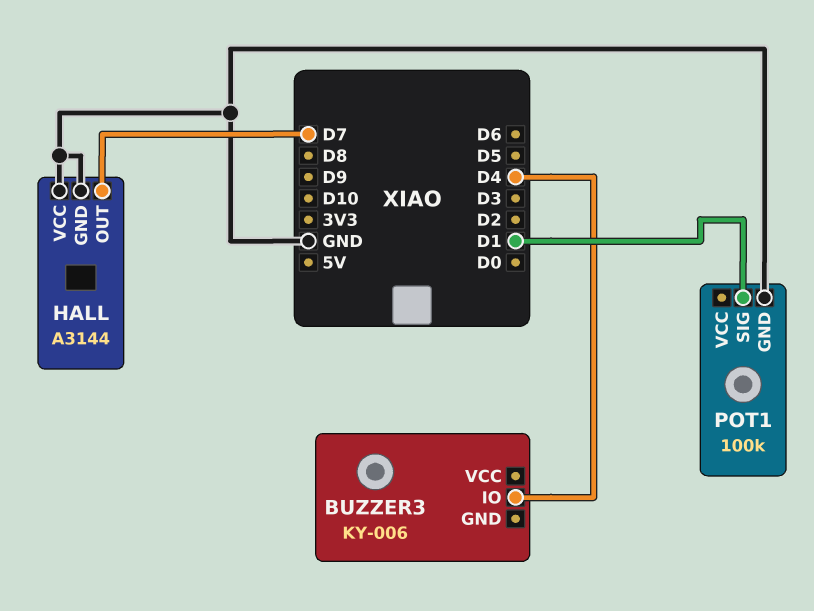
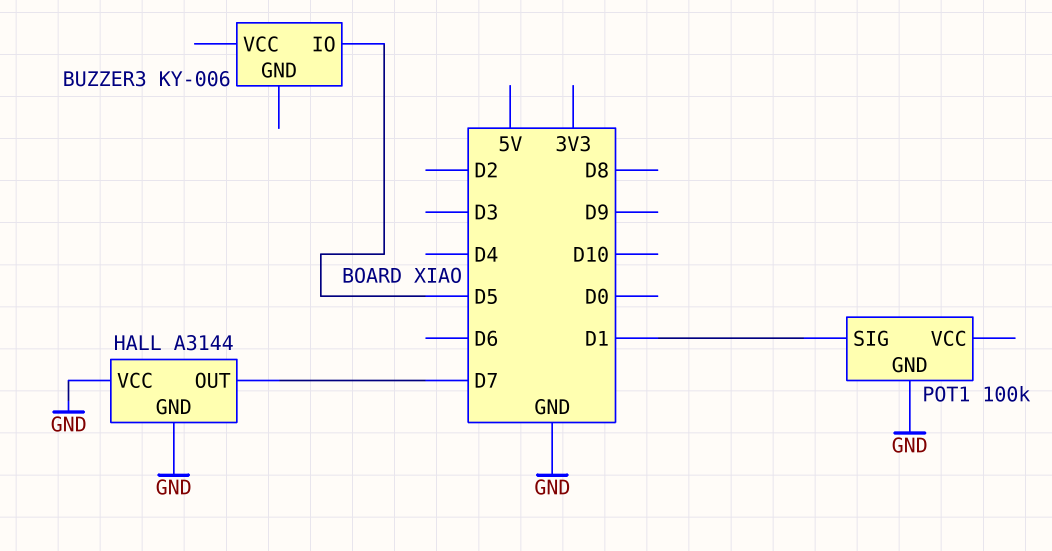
BUZZER3 pin IO: D4 -> D5

